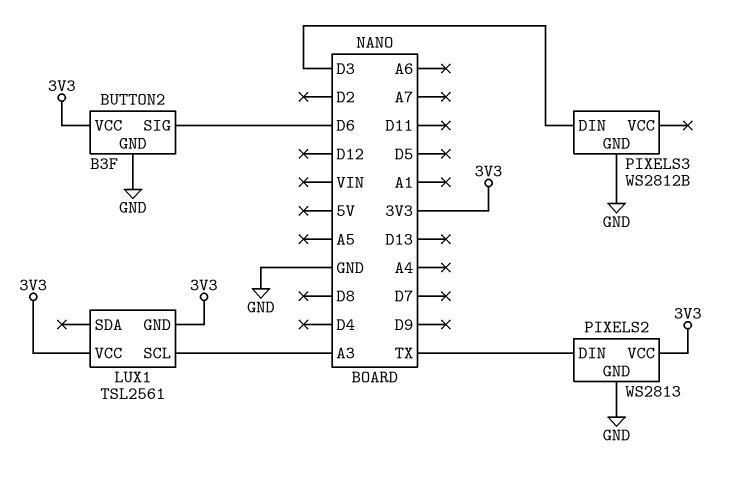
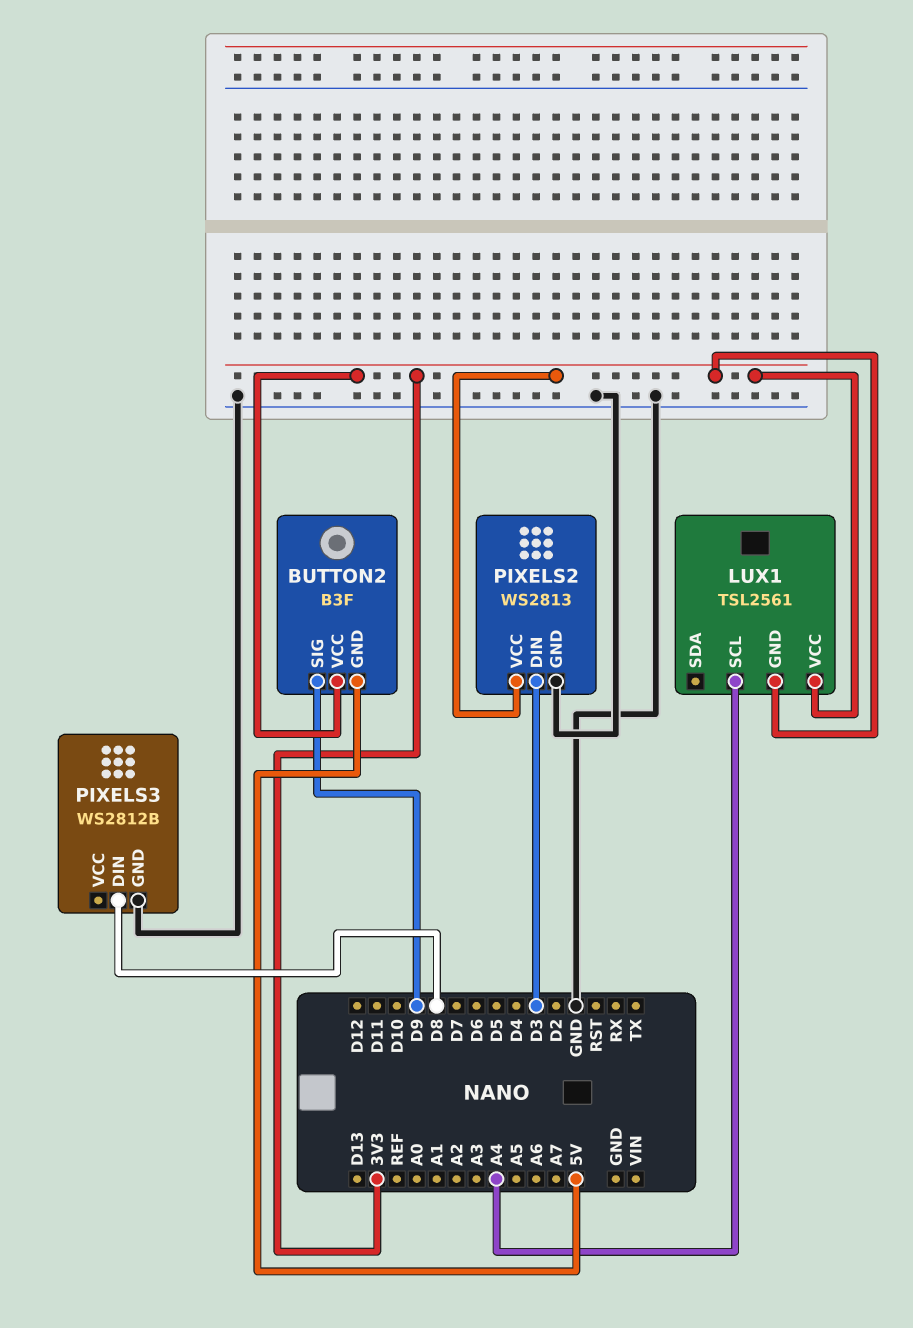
BUTTON2 pin GND: GND -> 5V
BUTTON2 pin SIG: D6 -> D9
LUX1 pin SCL: A3 -> A4
PIXELS2 pin DIN: TX -> D3
PIXELS3 pin DIN: D3 -> D8

